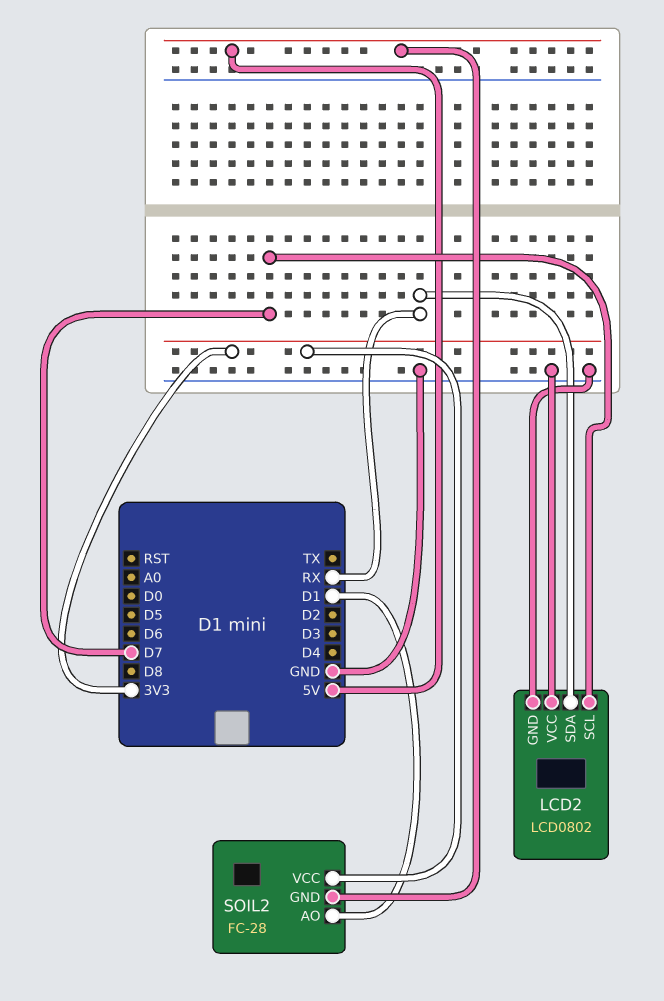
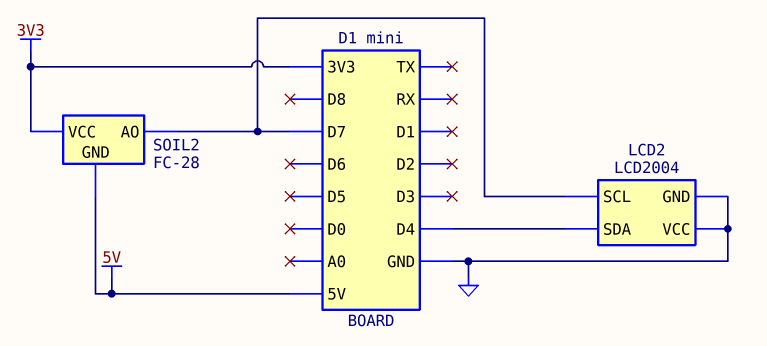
LCD2: LCD0802 -> LCD2004
LCD2 pin SDA: RX -> D4
SOIL2 pin AO: D1 -> D7

